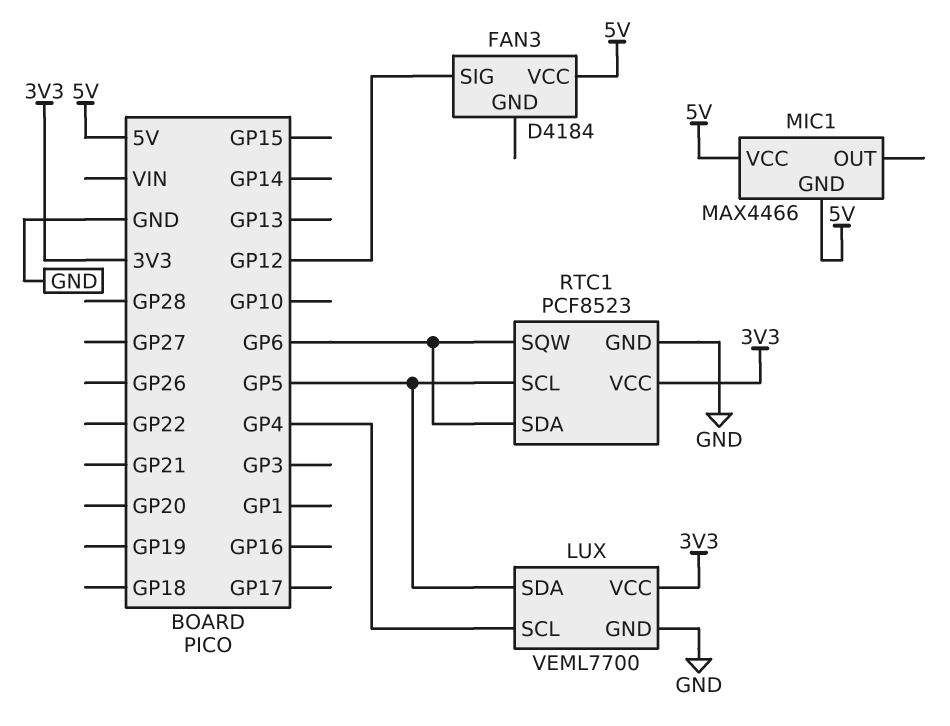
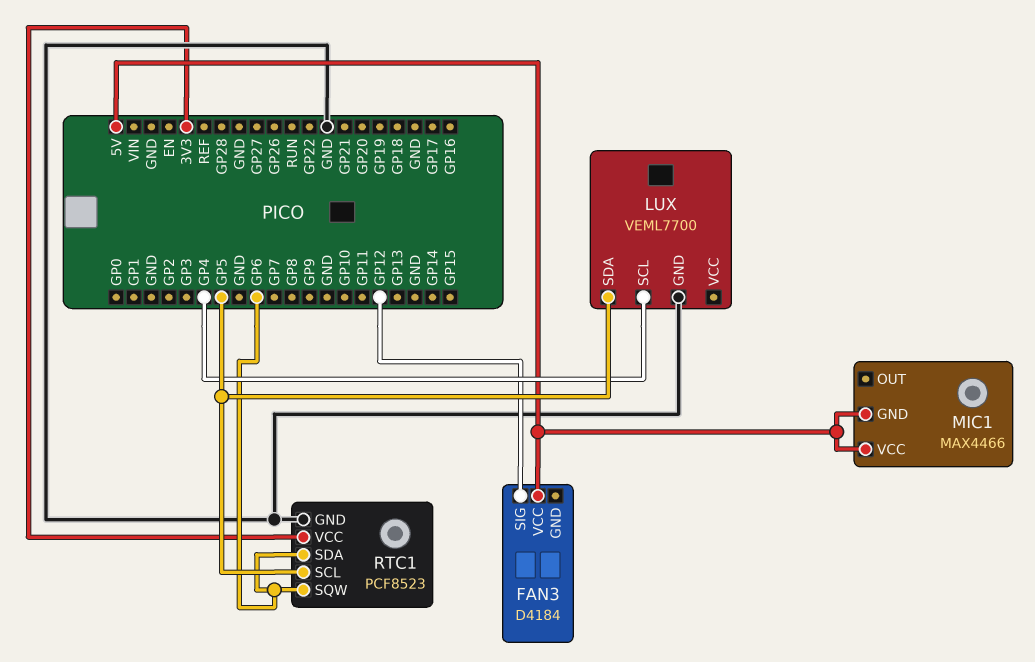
LUX pin VCC: 3V3 -> none

